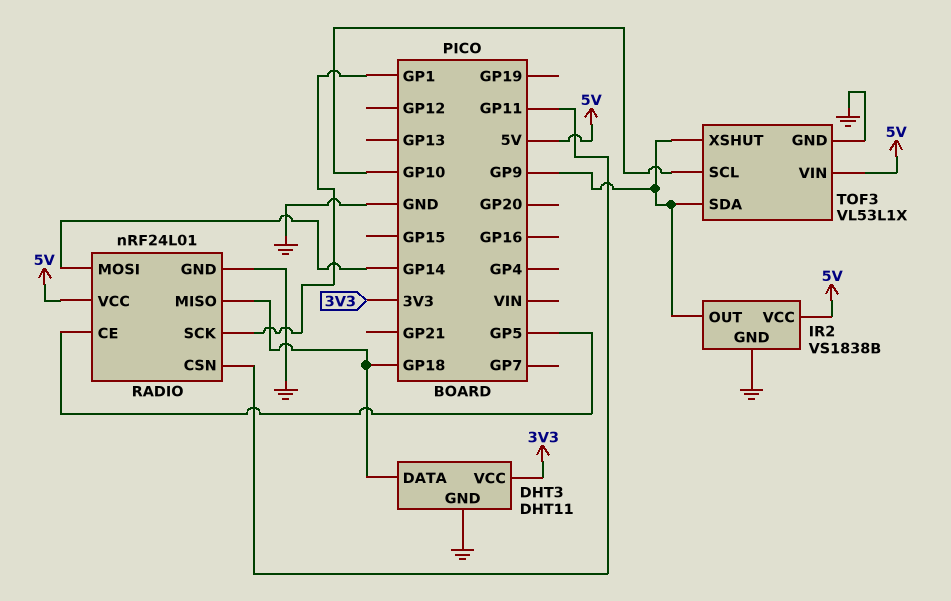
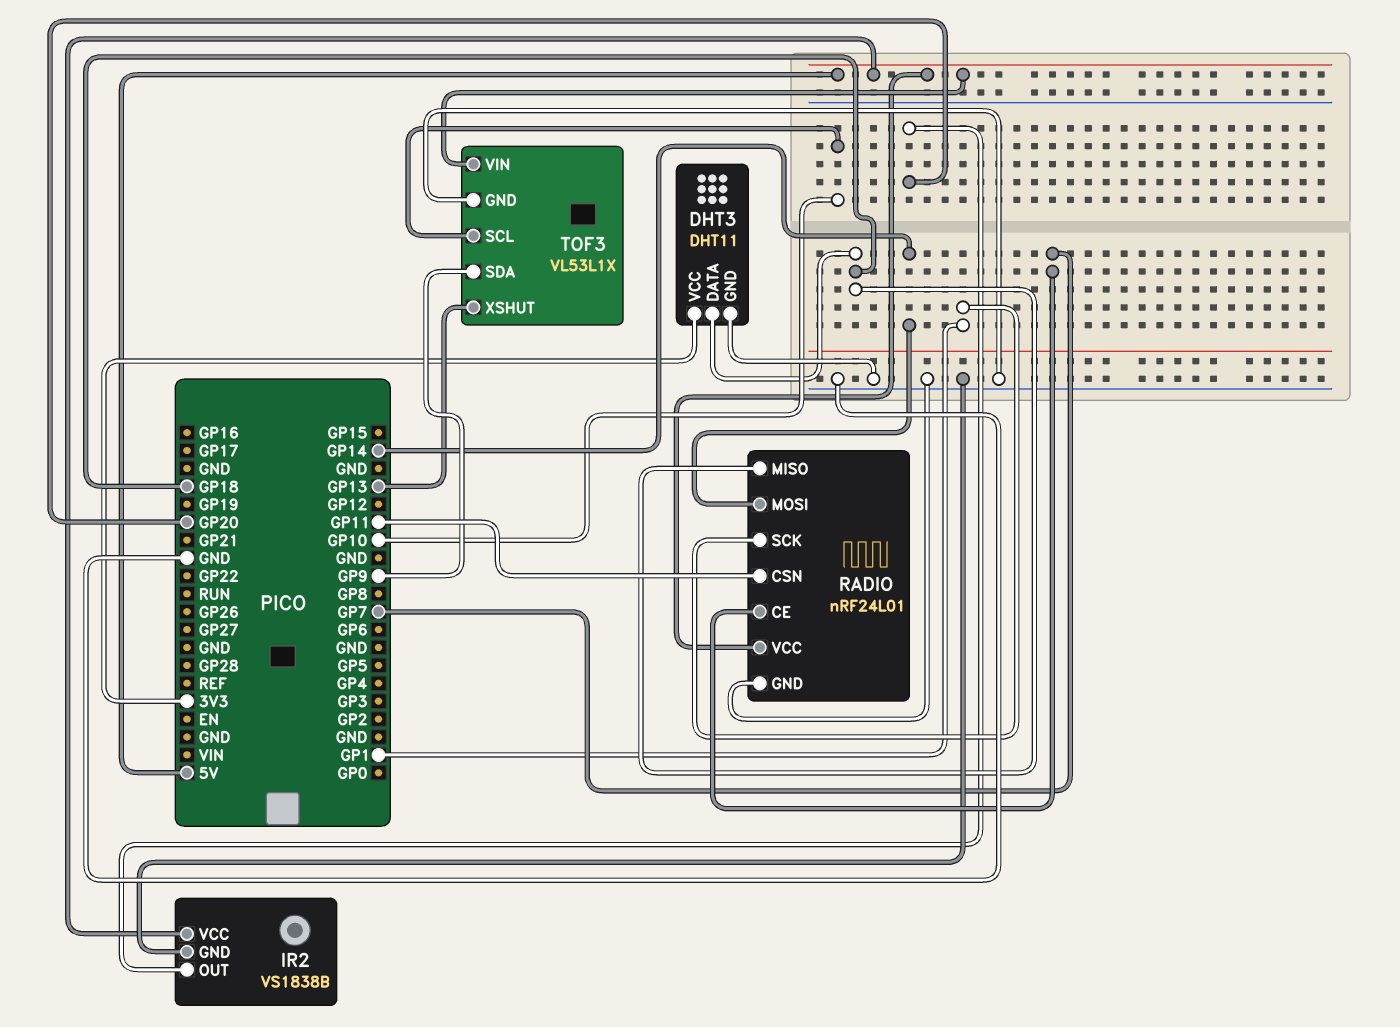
IR2 pin OUT: GP9 -> GP20
RADIO pin CE: GP5 -> GP7
TOF3 pin XSHUT: GP9 -> GP13

